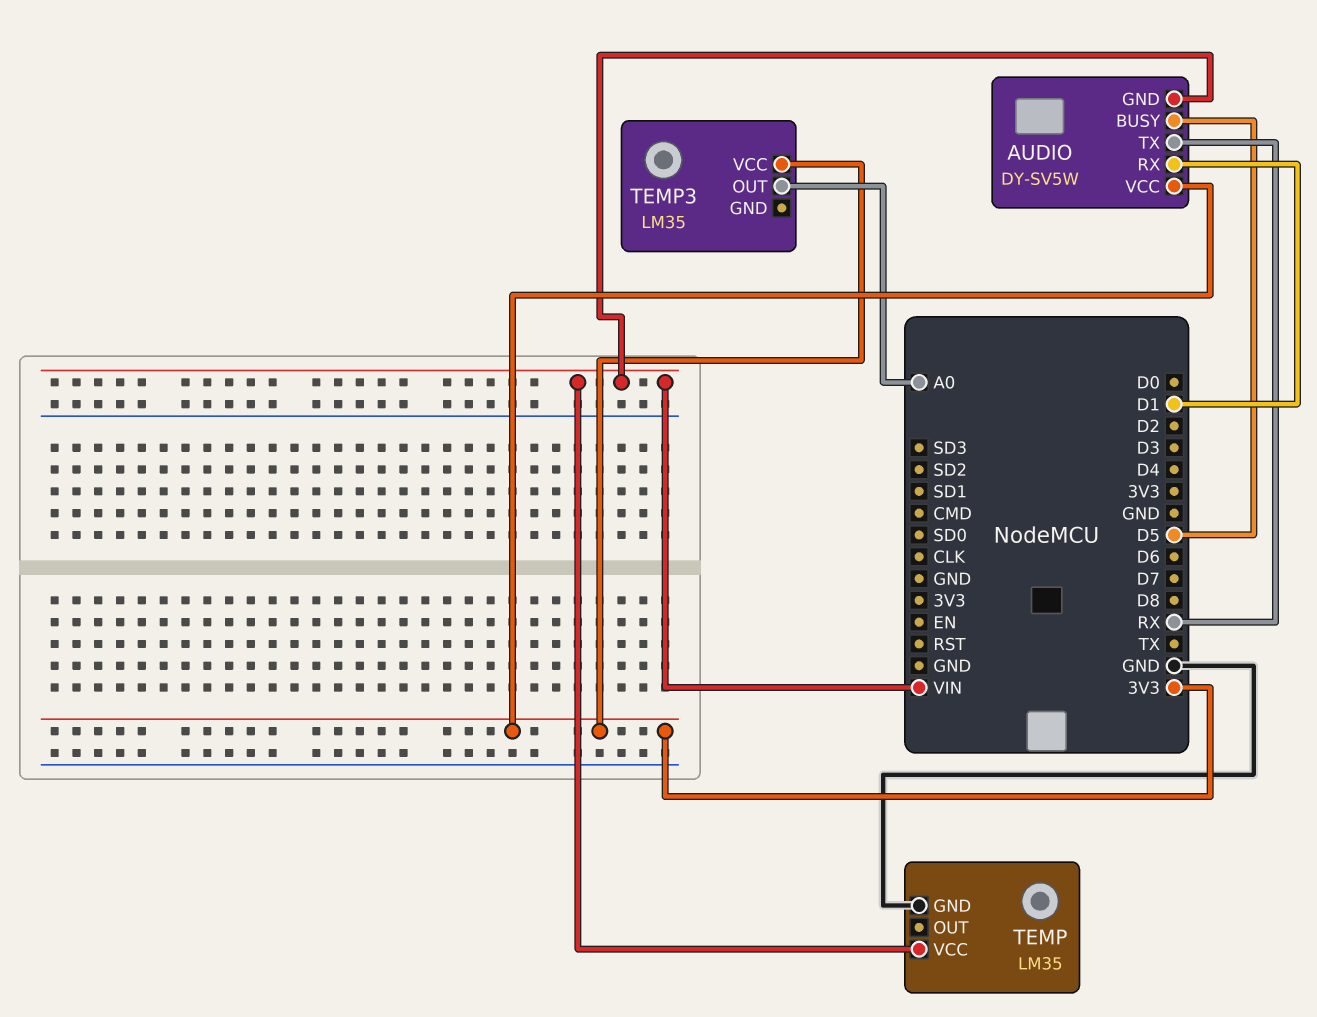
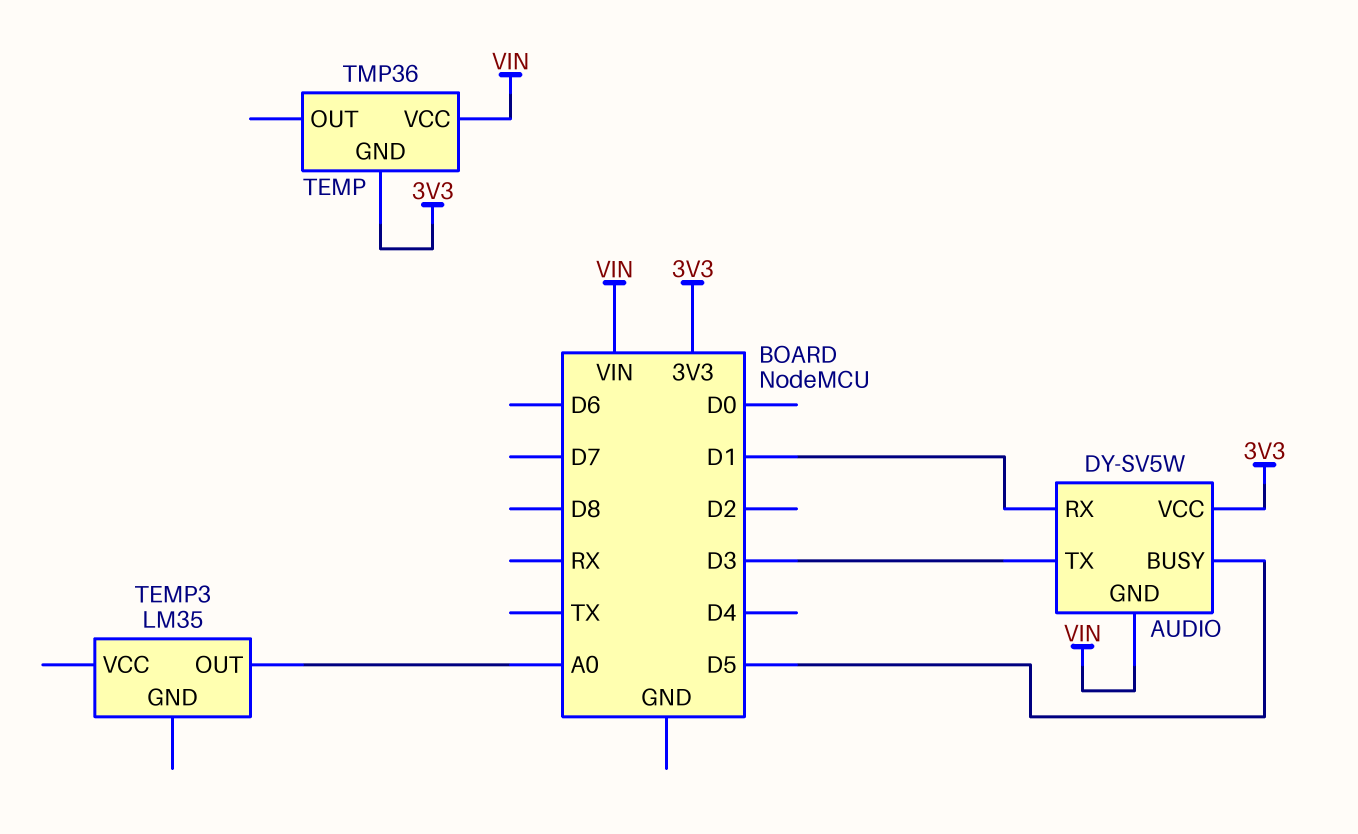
AUDIO pin TX: RX -> D3
TEMP: LM35 -> TMP36
TEMP pin GND: GND -> 3V3
TEMP3 pin VCC: 3V3 -> none

